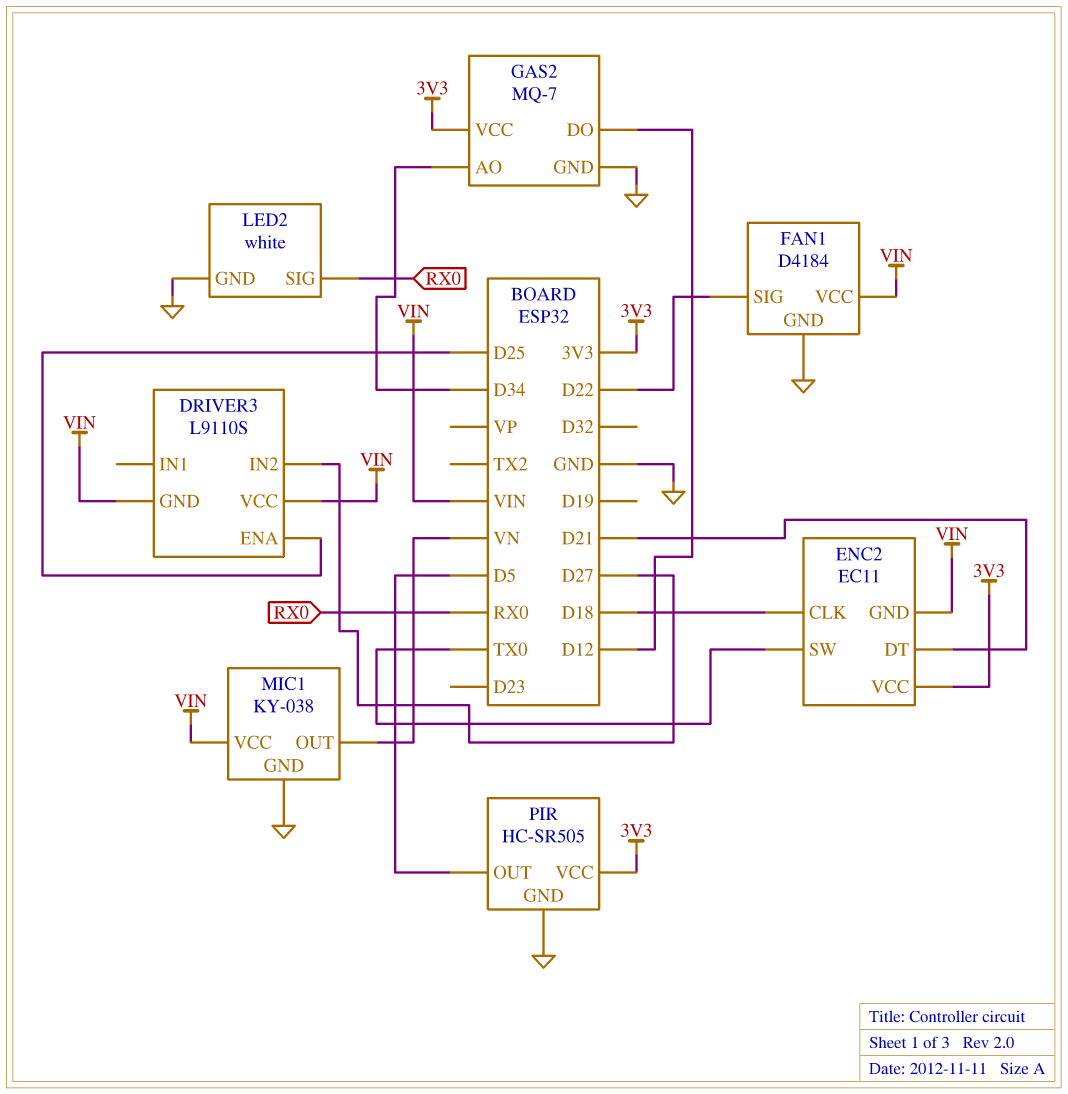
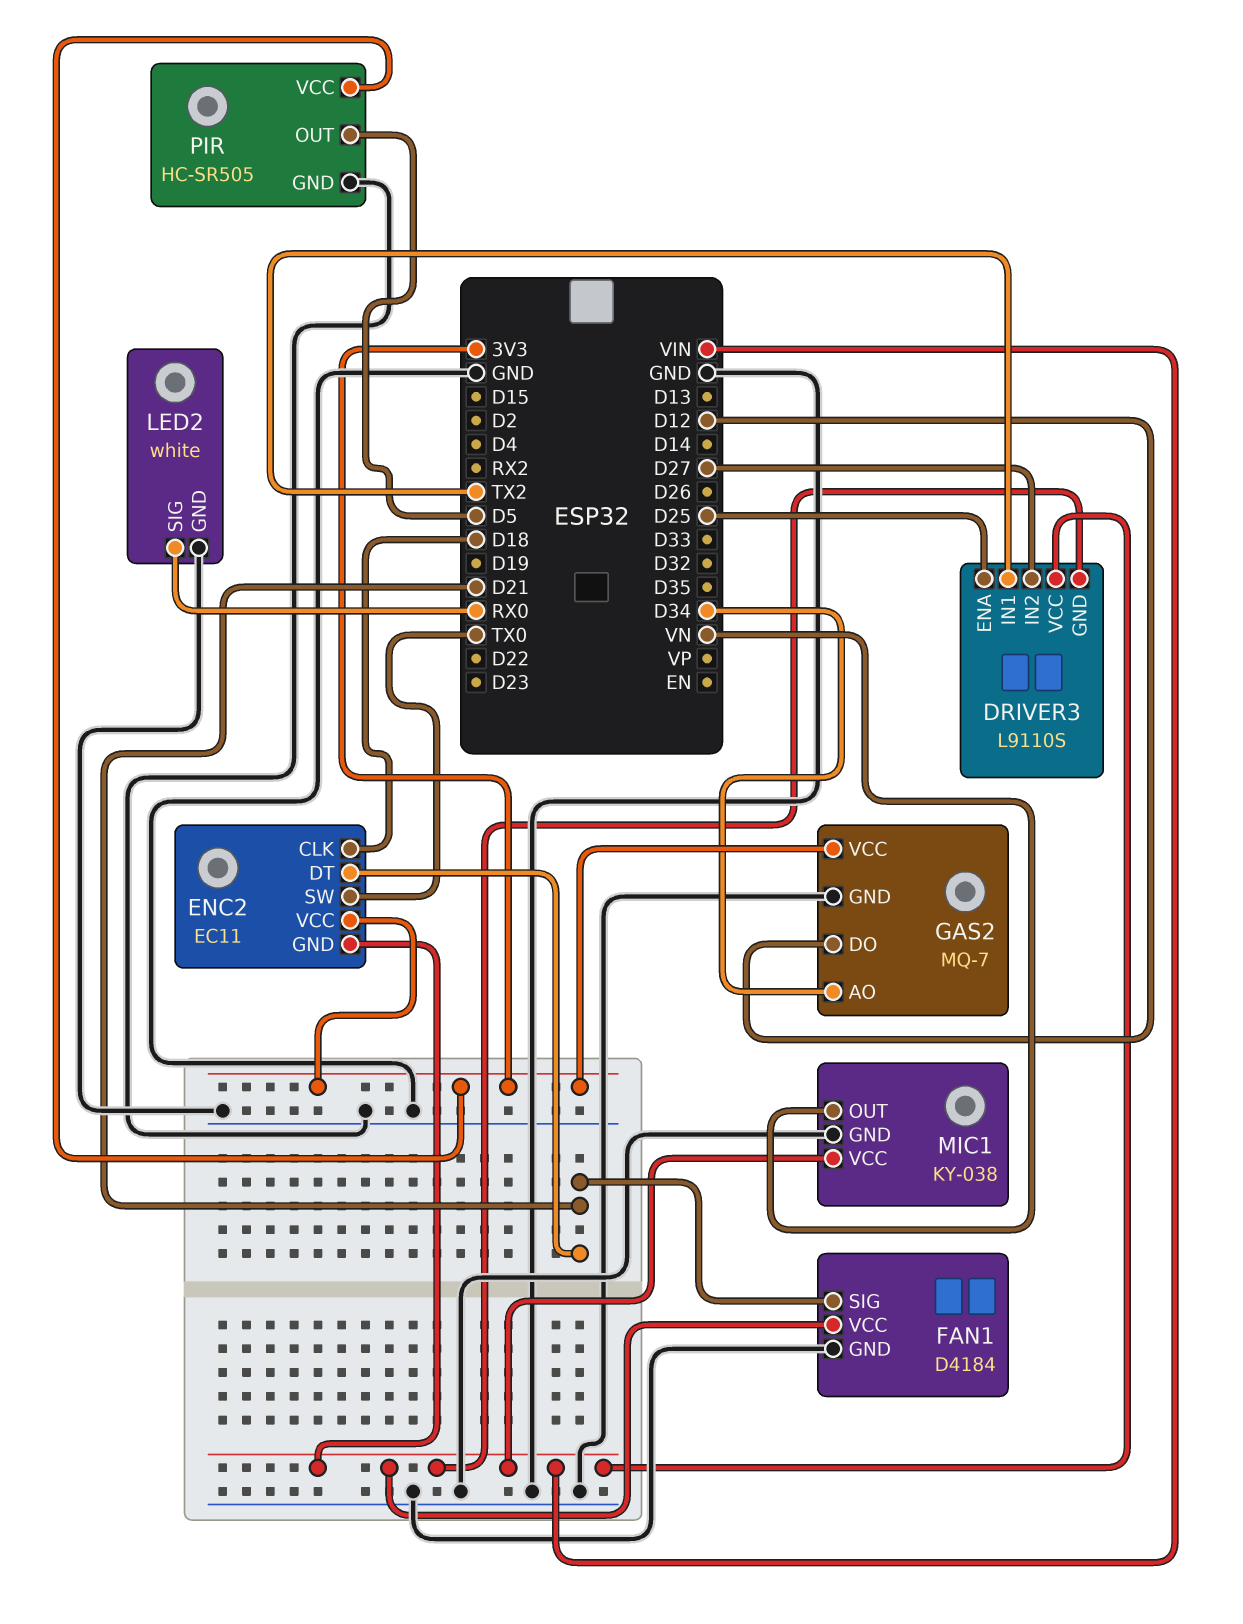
DRIVER3 pin IN1: none -> TX2
FAN1 pin SIG: D22 -> D21

